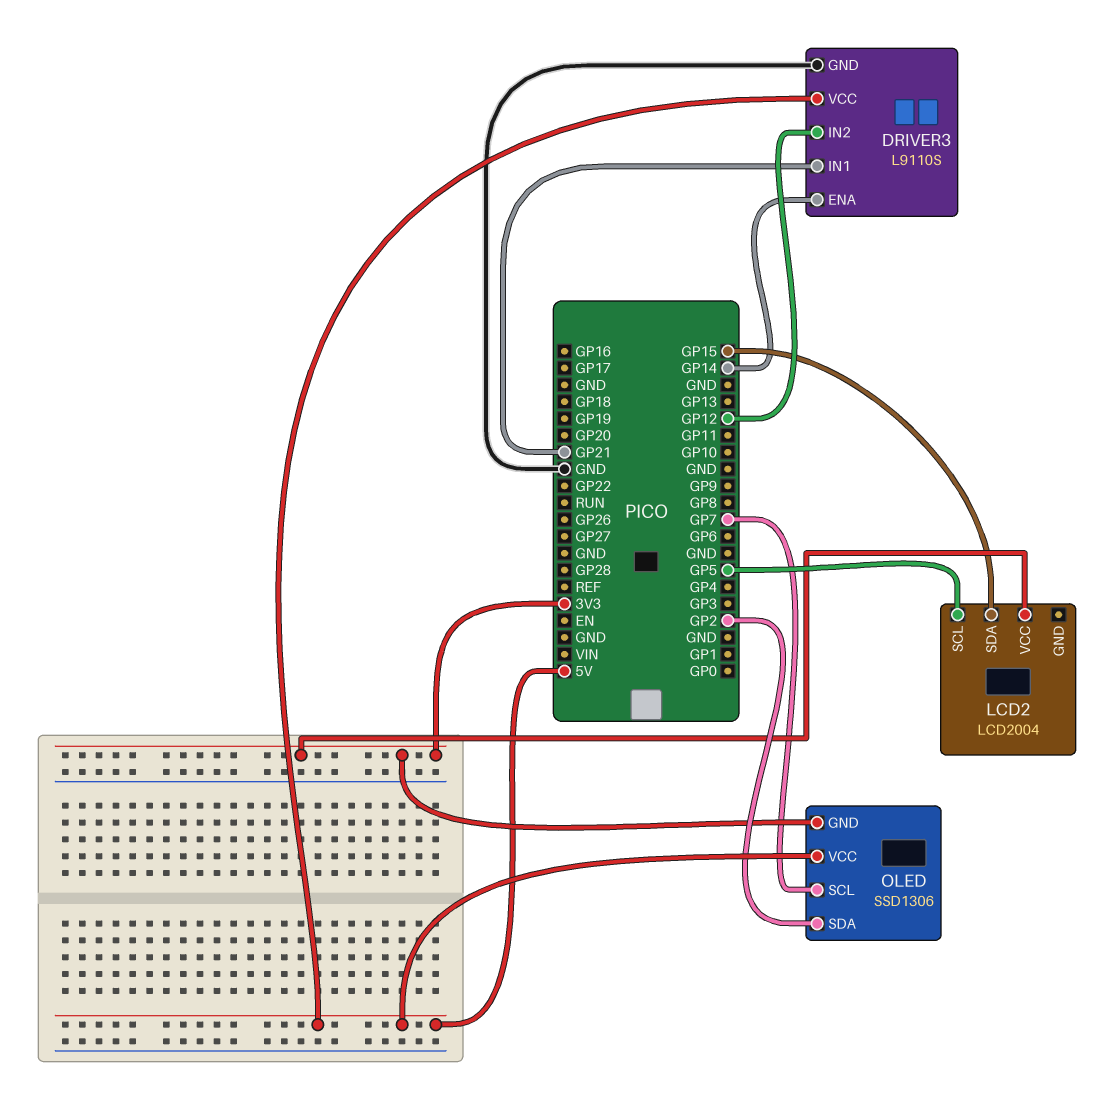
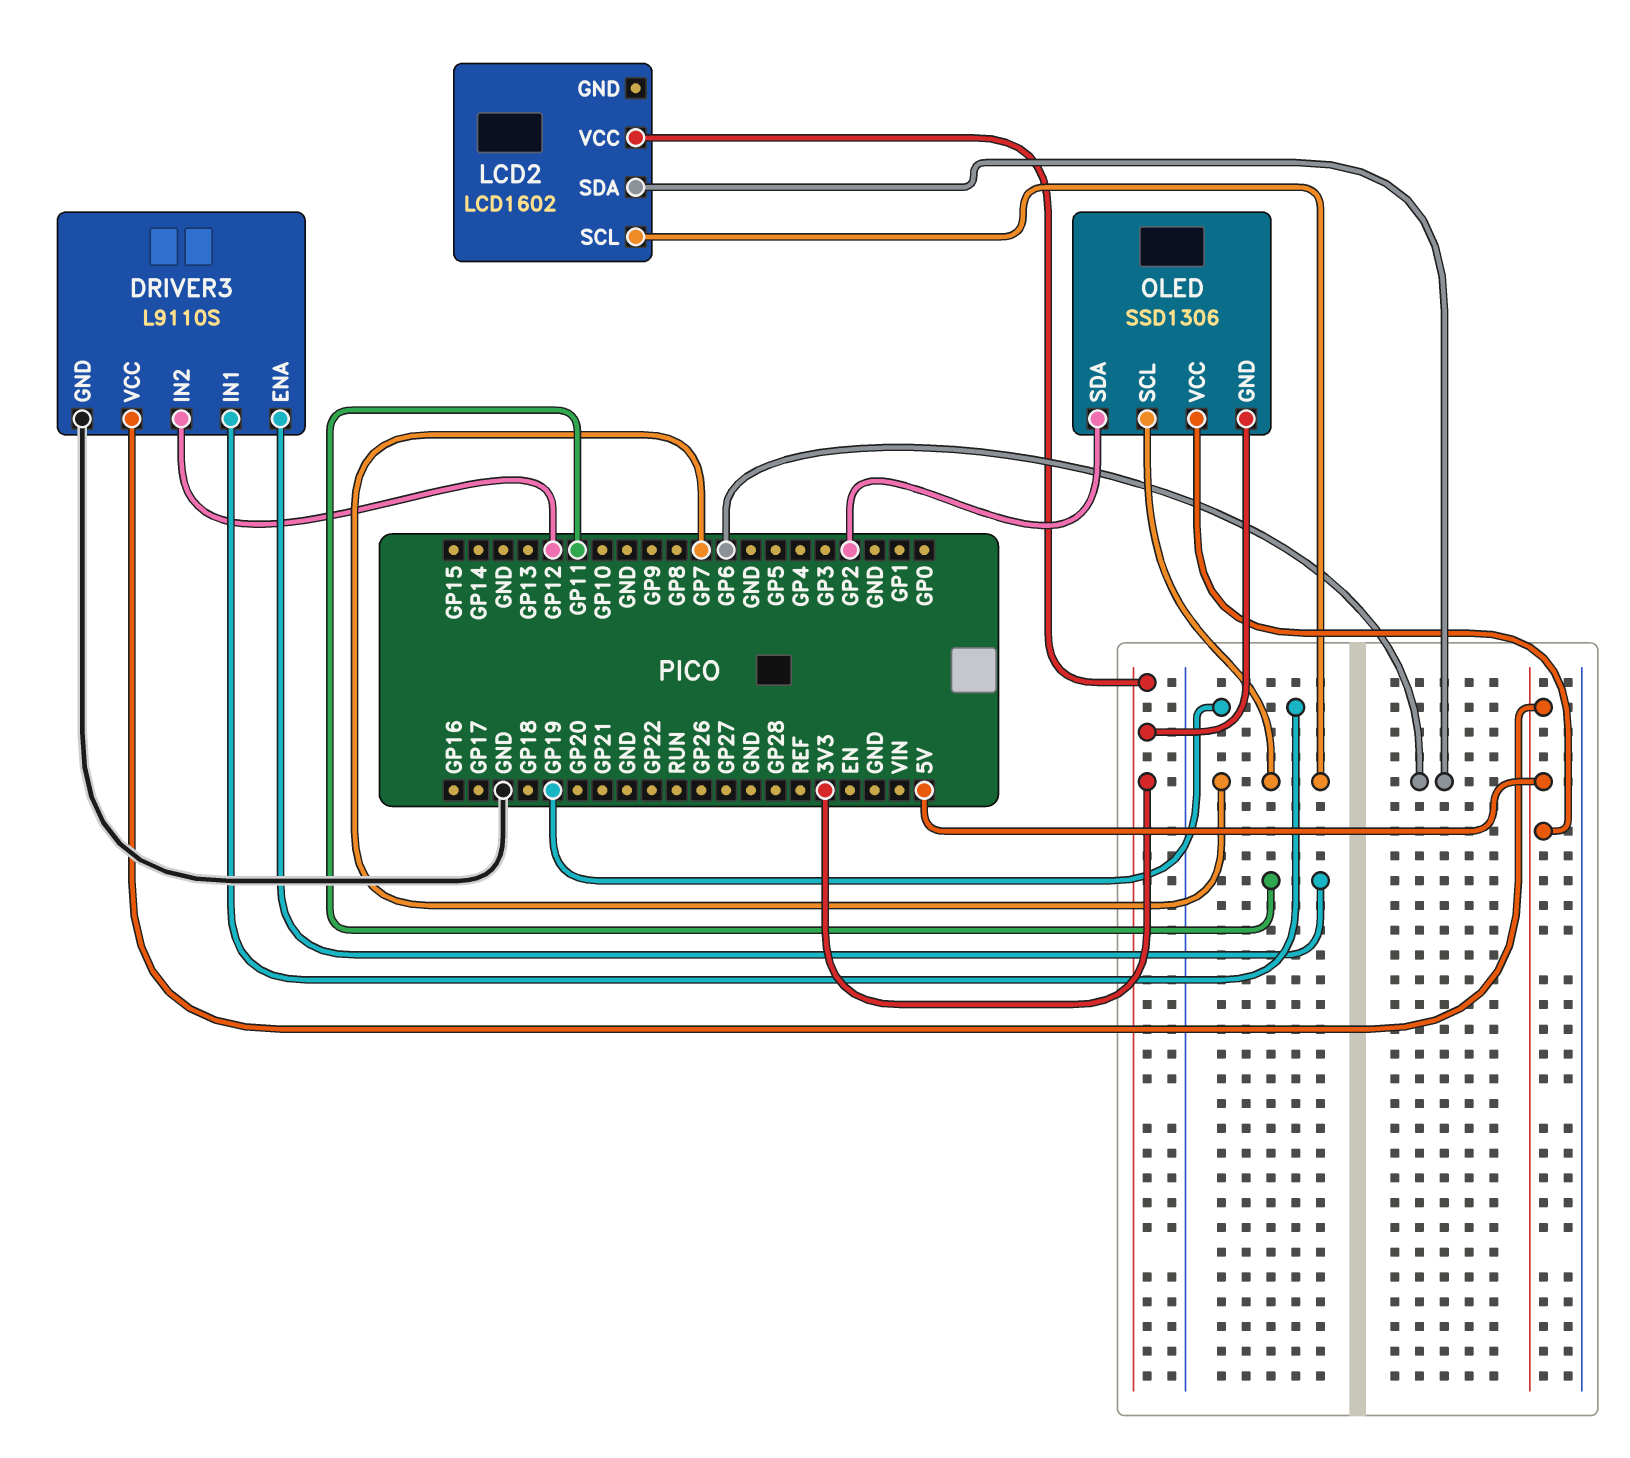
DRIVER3 pin ENA: GP14 -> GP11
DRIVER3 pin IN1: GP21 -> GP19
LCD2: LCD2004 -> LCD1602
LCD2 pin SCL: GP5 -> GP7
LCD2 pin SDA: GP15 -> GP6

